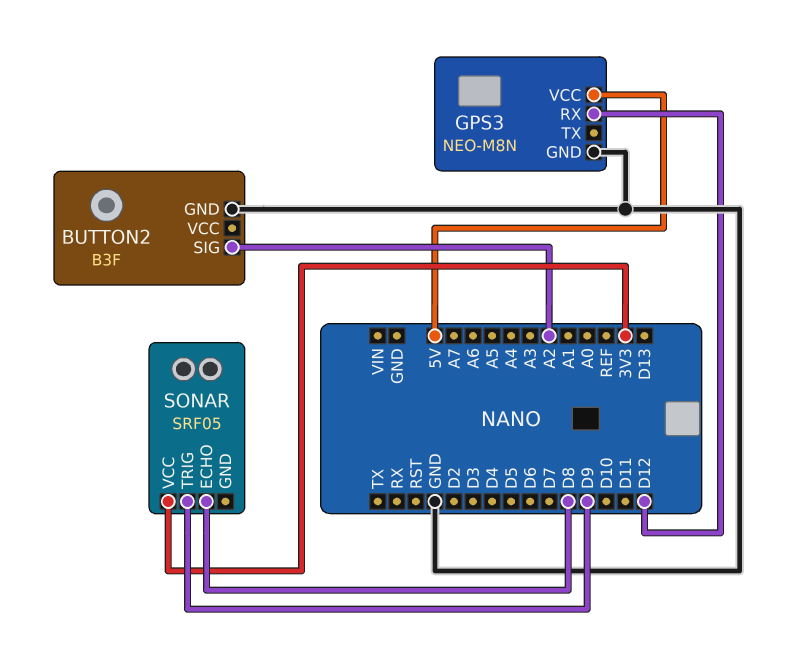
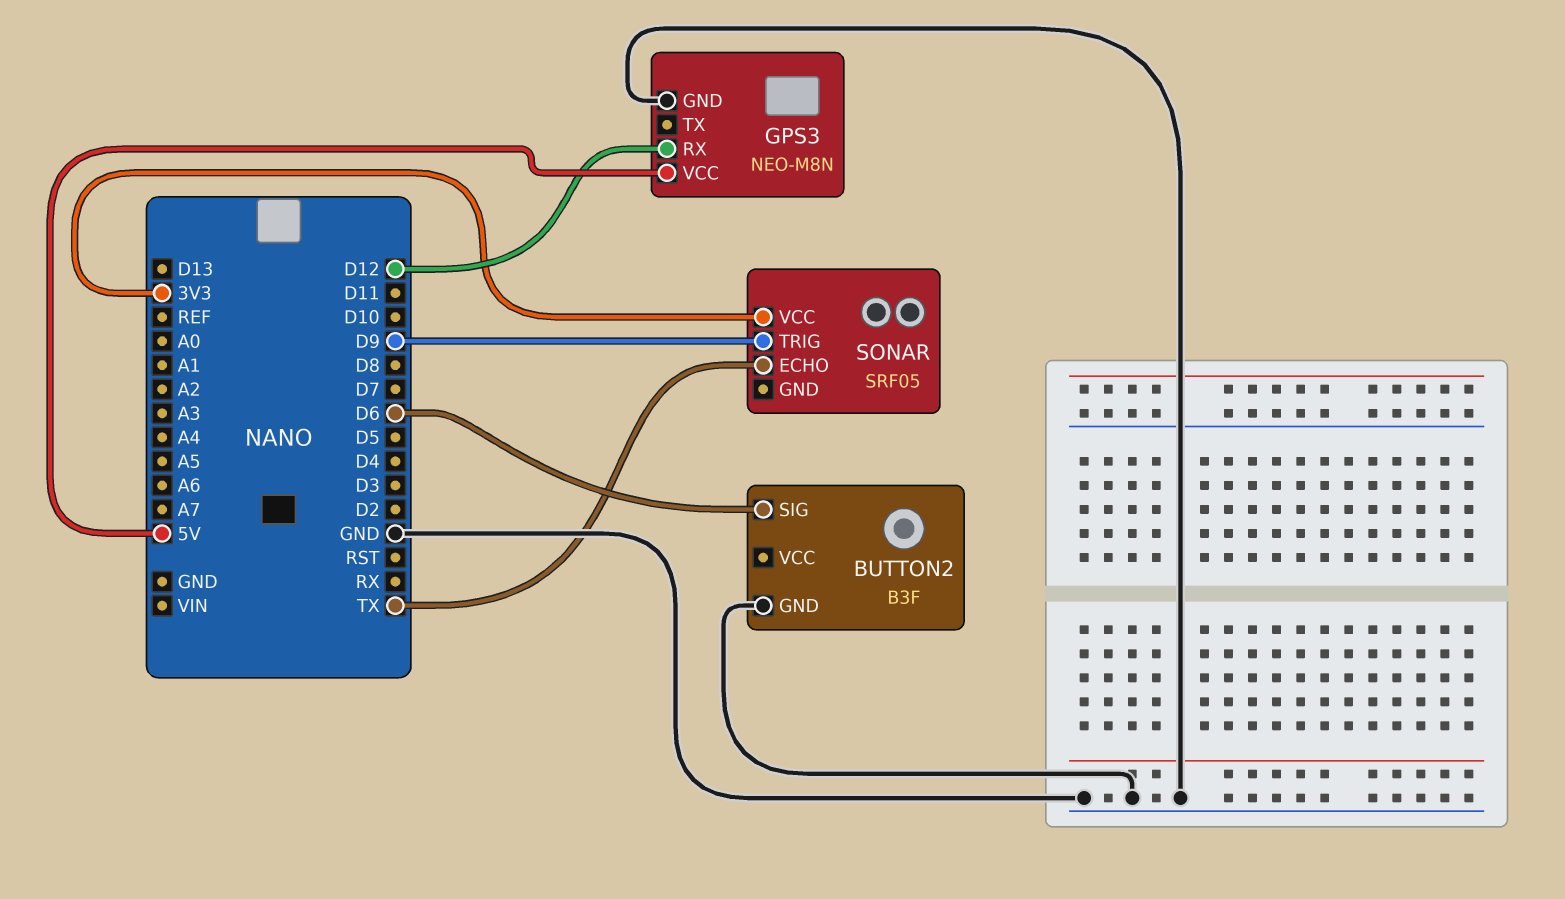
BUTTON2 pin SIG: A2 -> D6
SONAR pin ECHO: D8 -> TX

